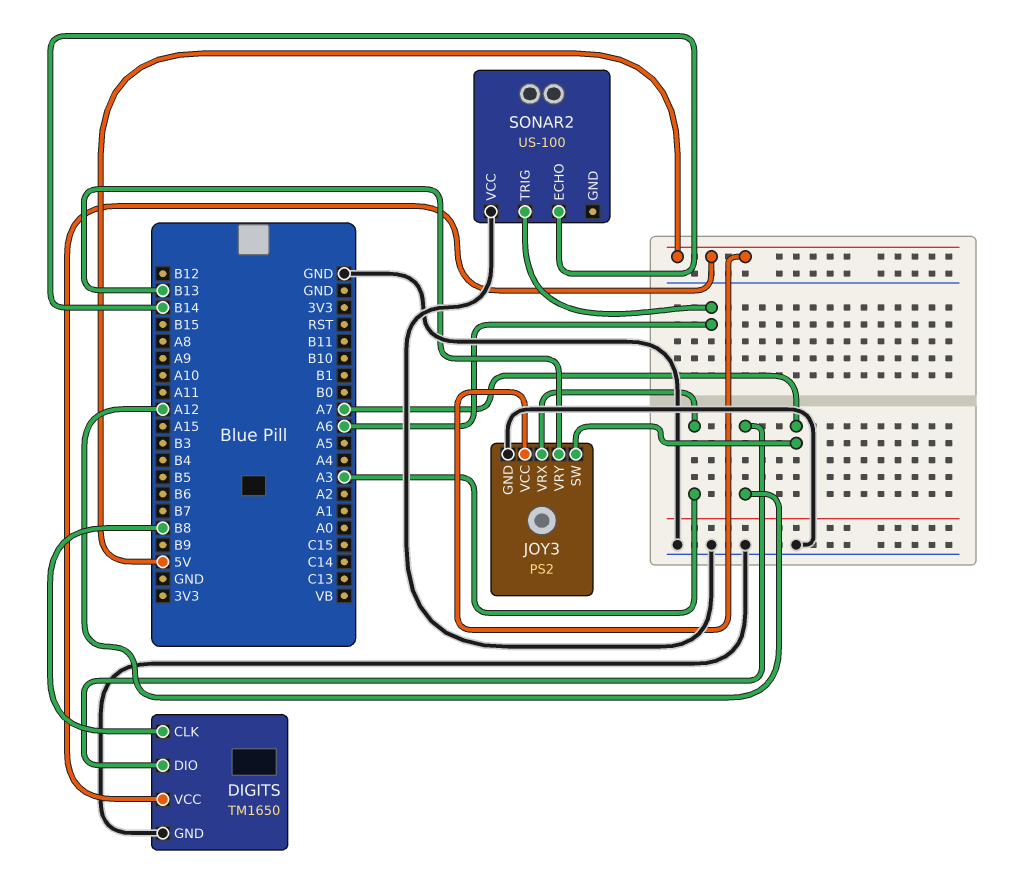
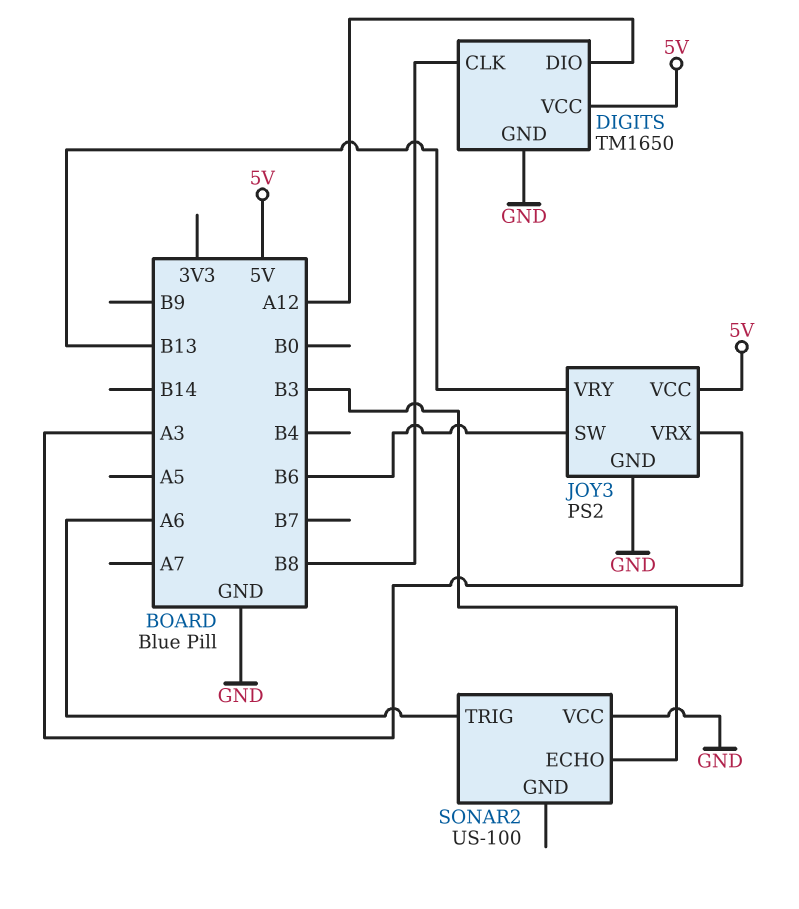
JOY3 pin SW: A7 -> B6
SONAR2 pin ECHO: B14 -> B3

